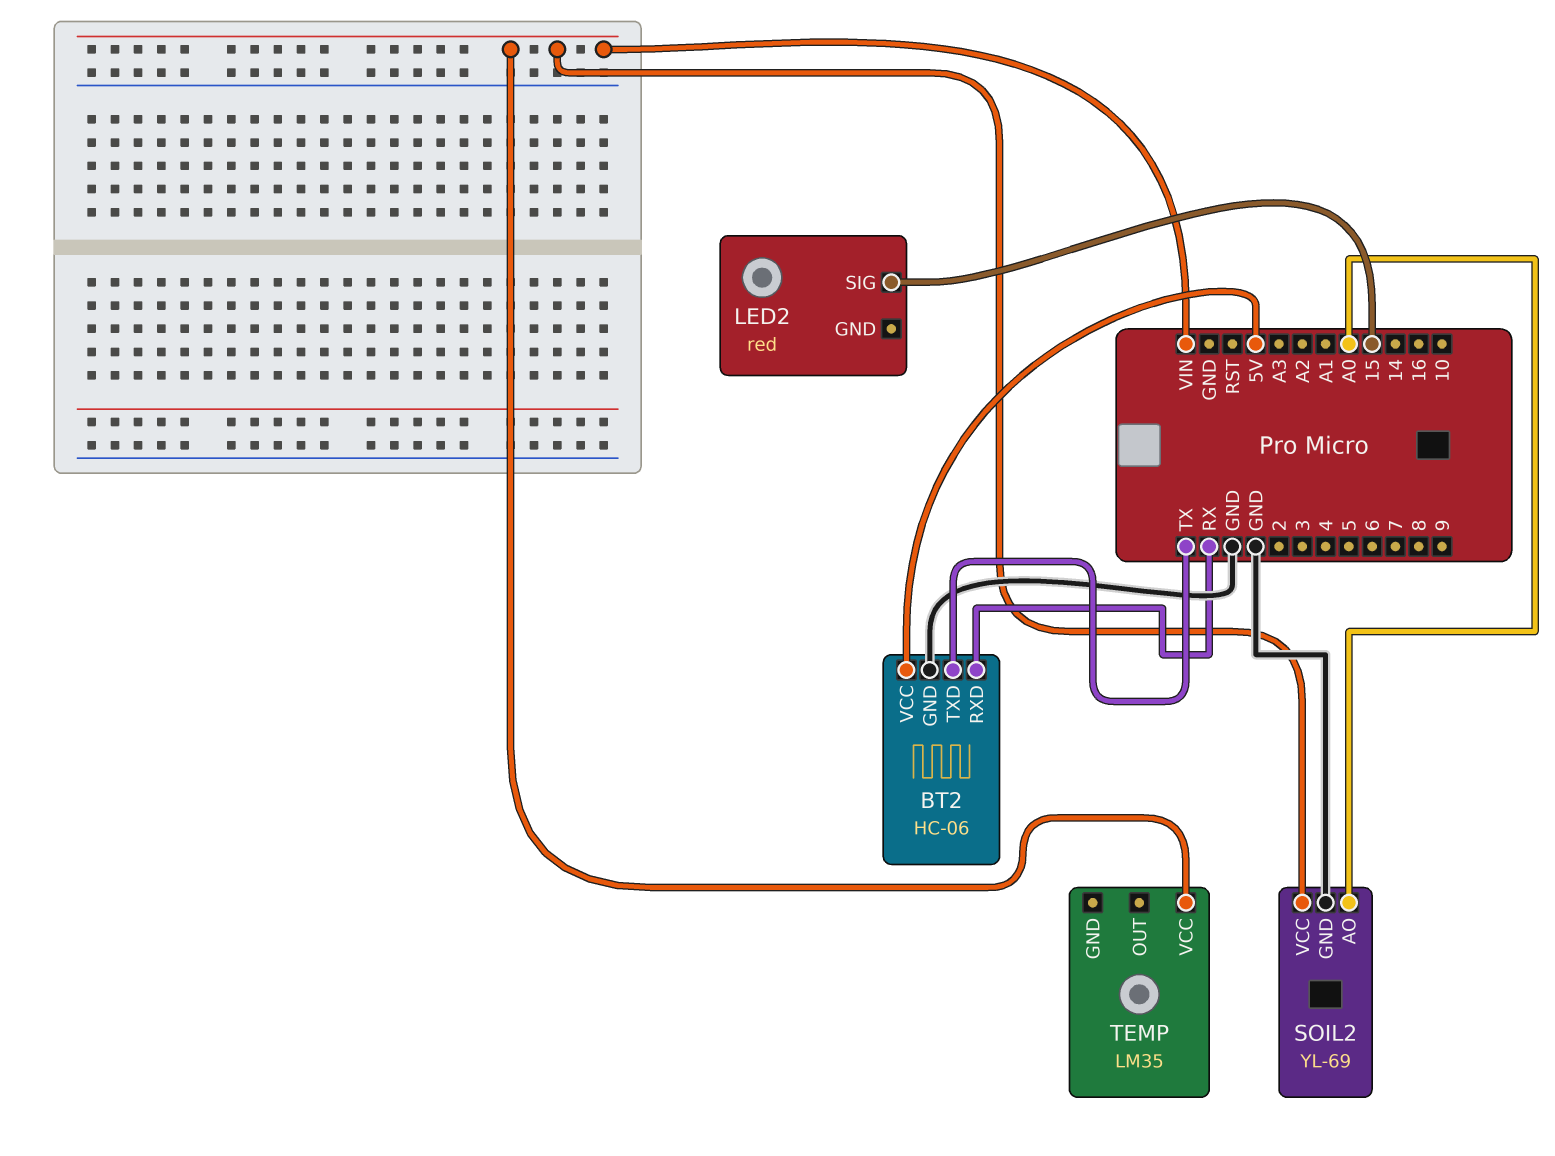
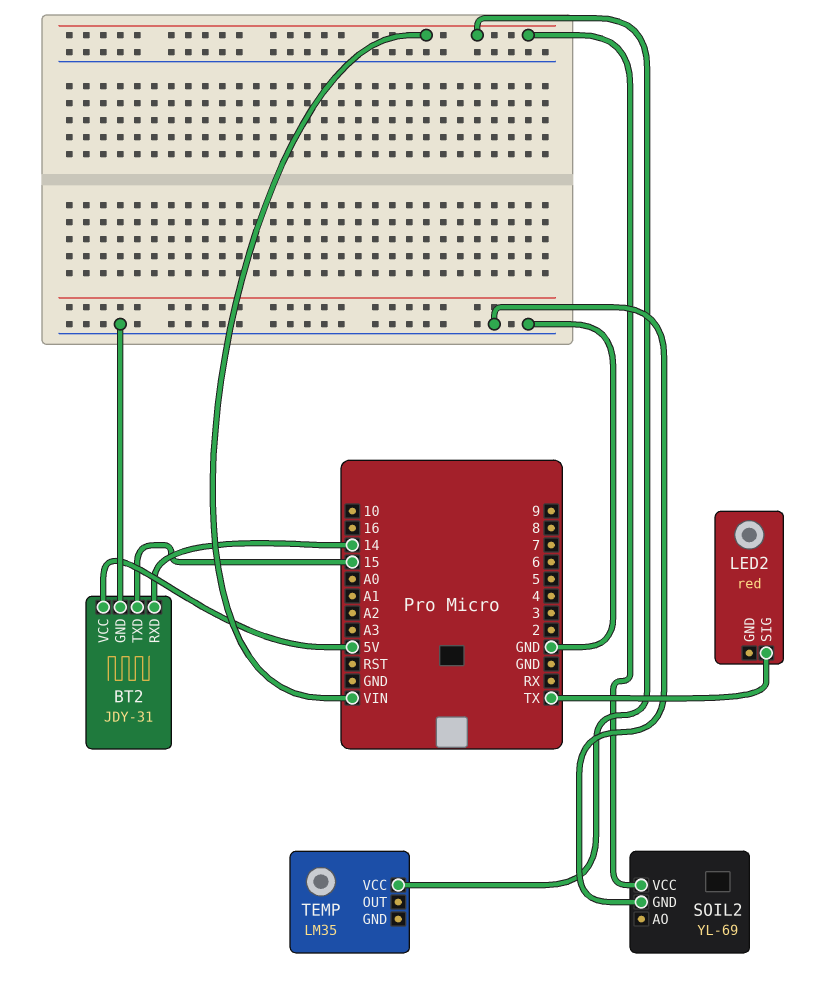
BT2: HC-06 -> JDY-31
BT2 pin RXD: RX -> 14
BT2 pin TXD: TX -> 15
LED2 pin SIG: 15 -> TX
SOIL2 pin AO: A0 -> none

